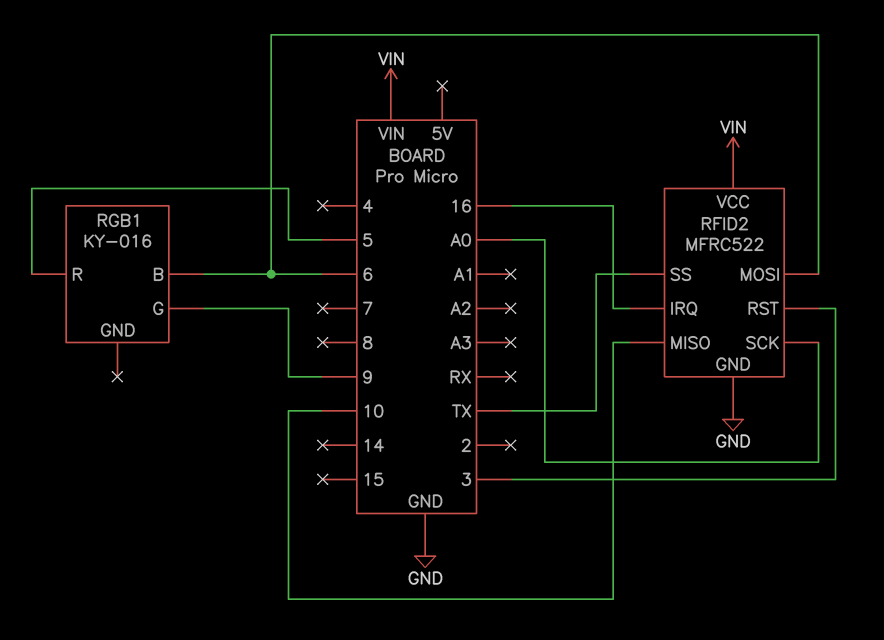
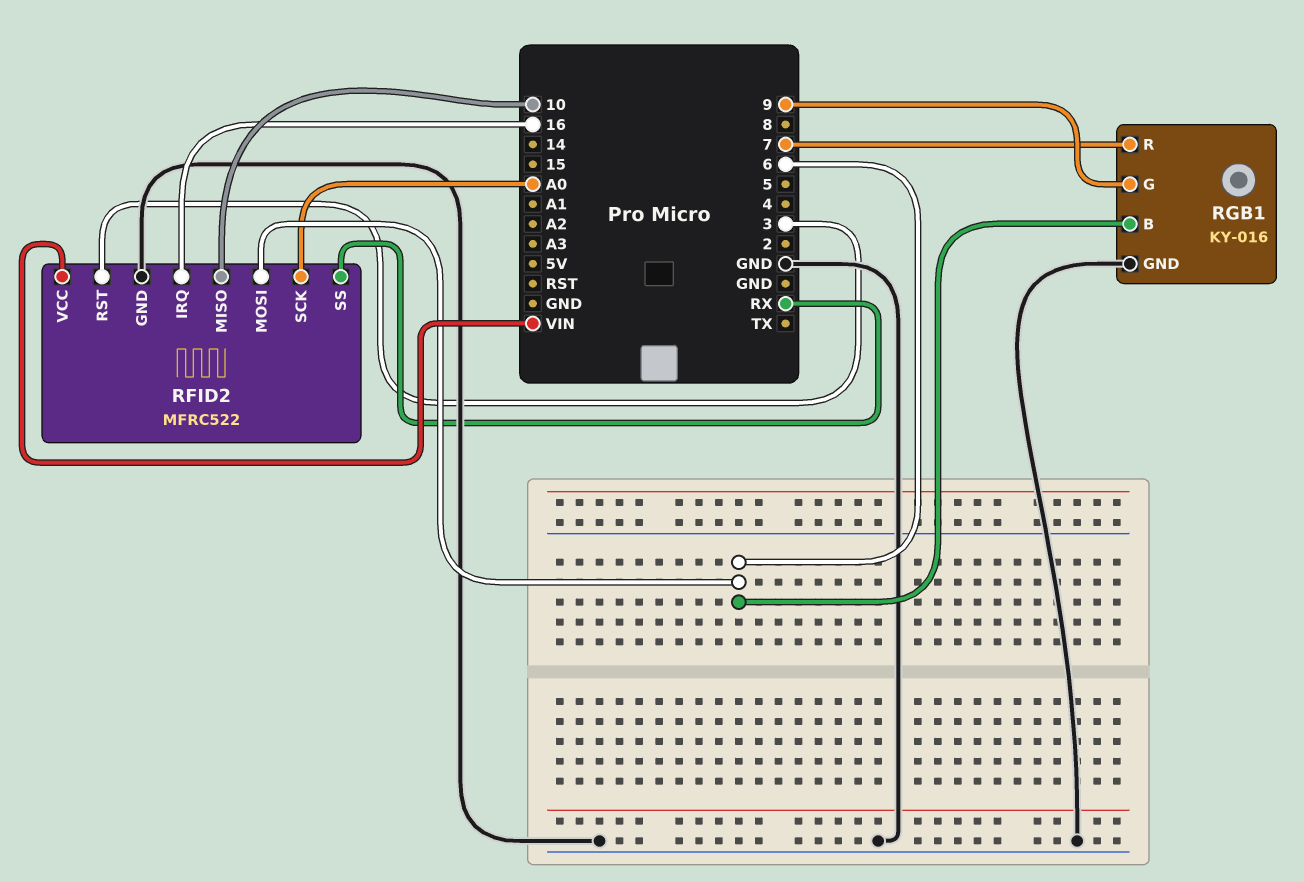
RFID2 pin SS: TX -> RX
RGB1 pin GND: none -> GND
RGB1 pin R: 5 -> 7

